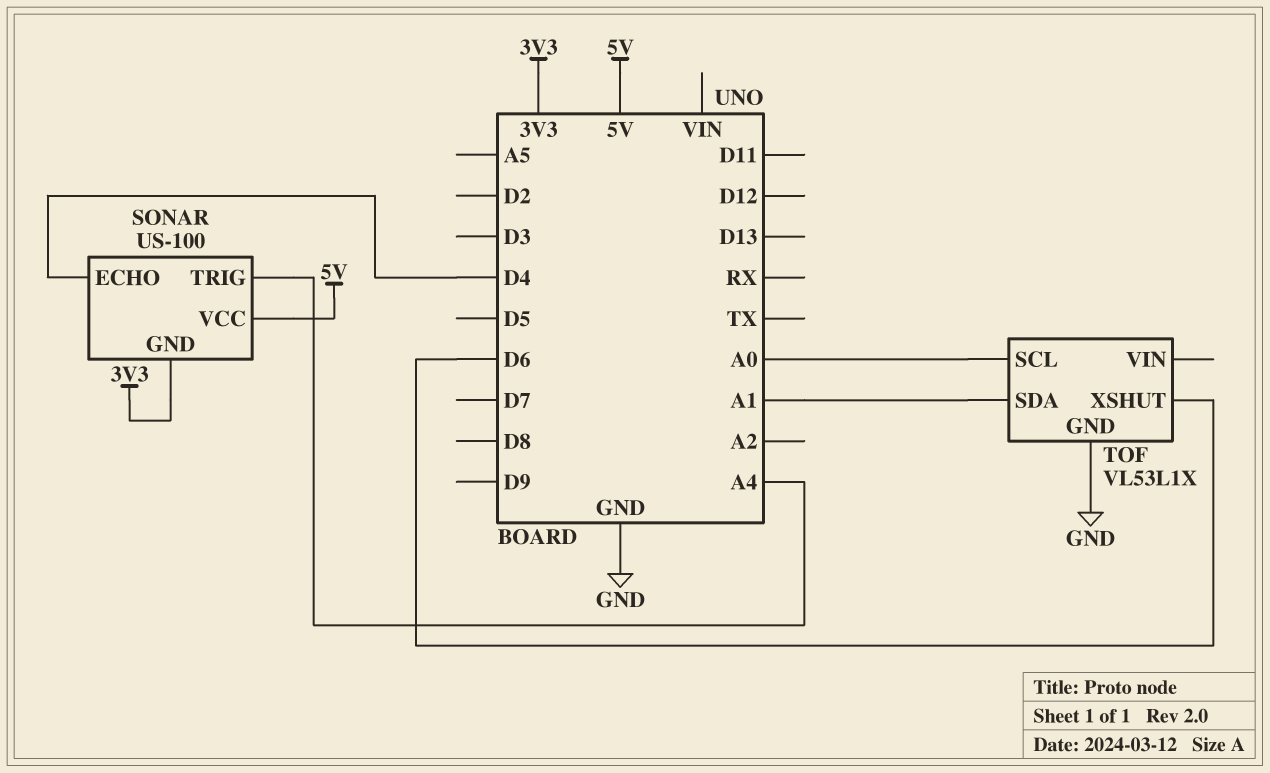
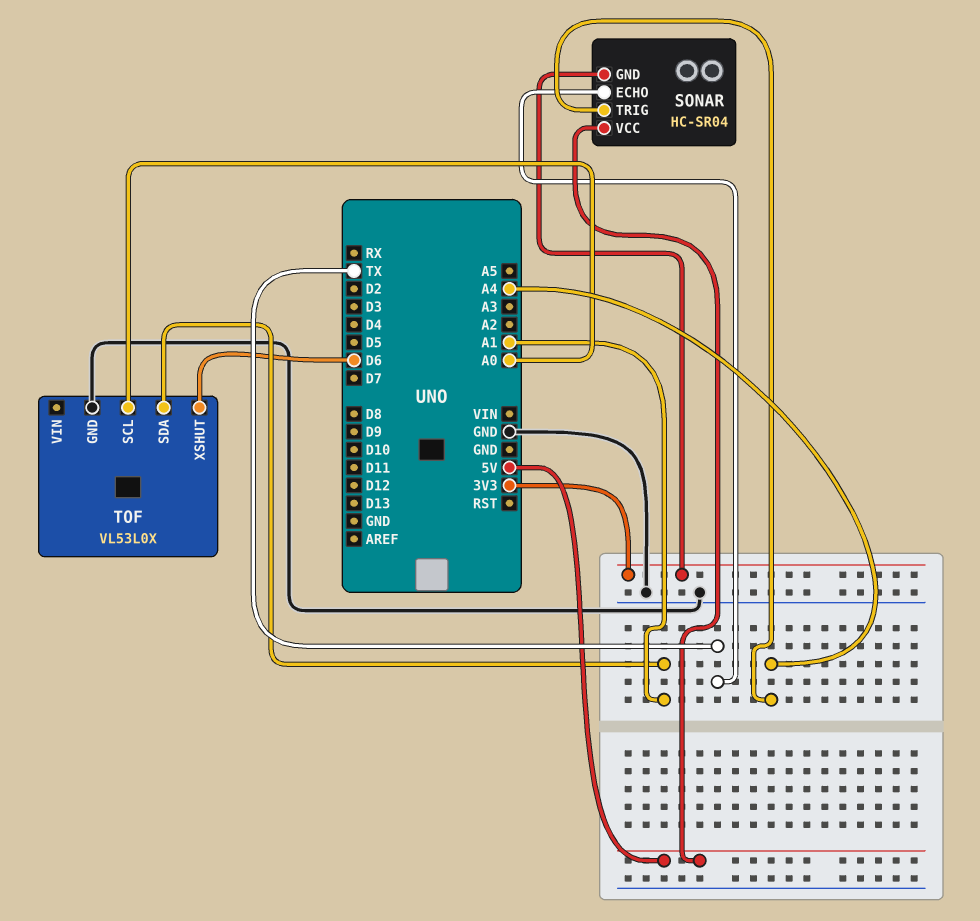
SONAR: US-100 -> HC-SR04
SONAR pin ECHO: D4 -> TX
TOF: VL53L1X -> VL53L0X

